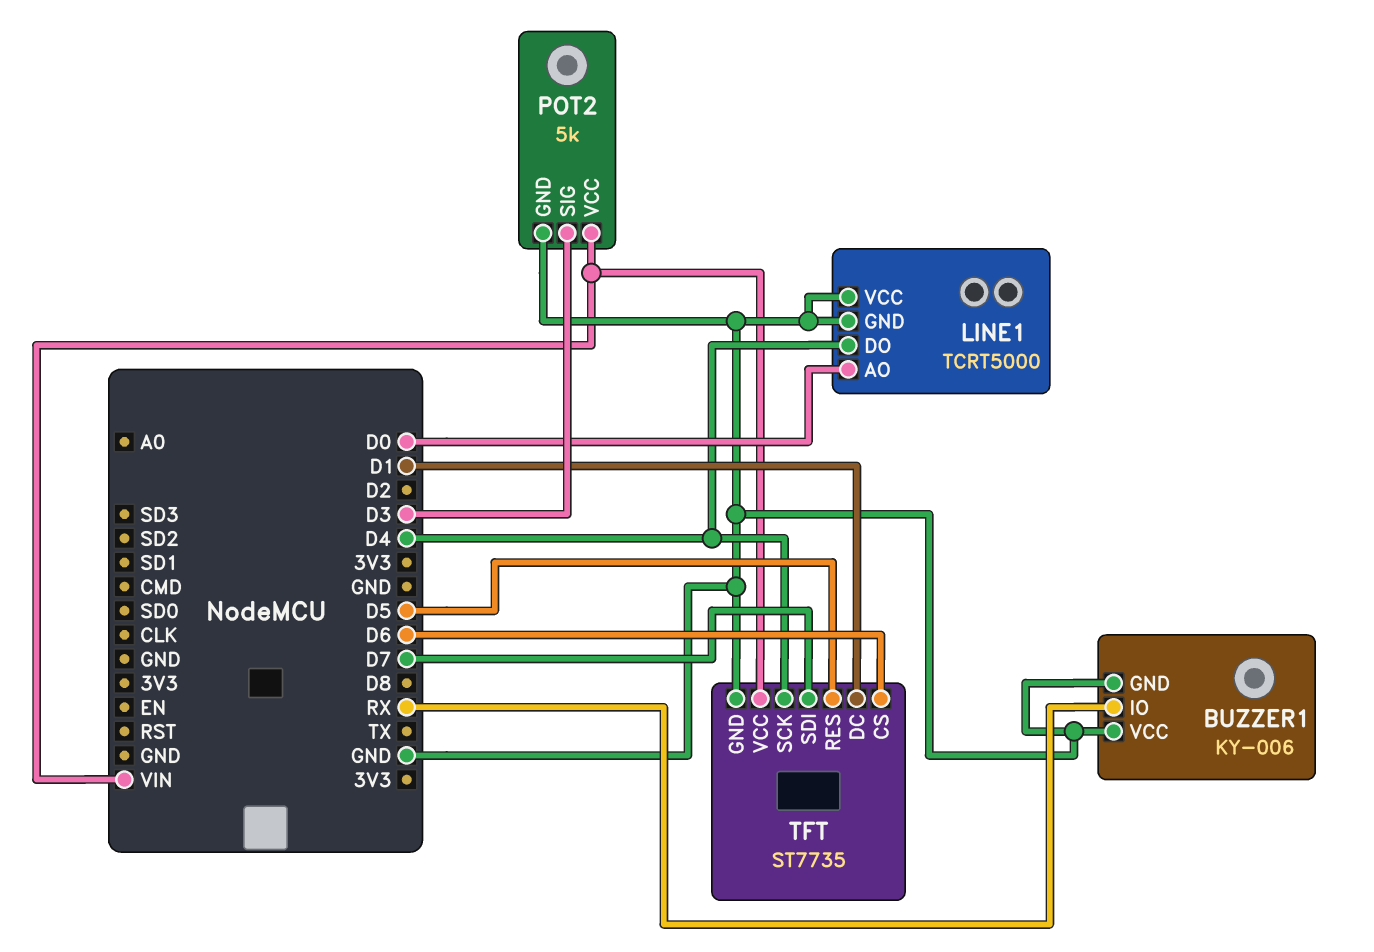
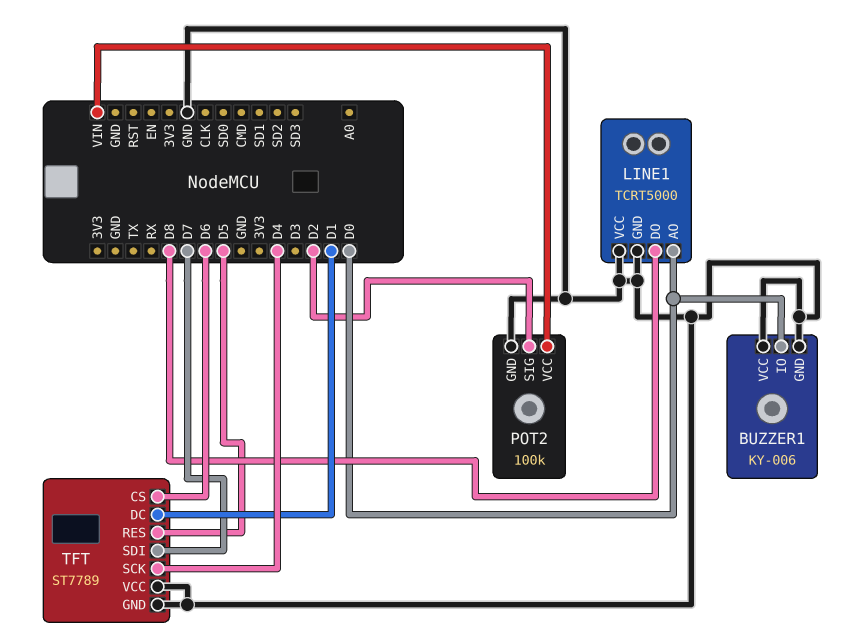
BUZZER1 pin IO: RX -> D0
LINE1 pin DO: D4 -> D8
POT2: 5k -> 100k
POT2 pin SIG: D3 -> D2
TFT: ST7735 -> ST7789
TFT pin VCC: VIN -> GND

